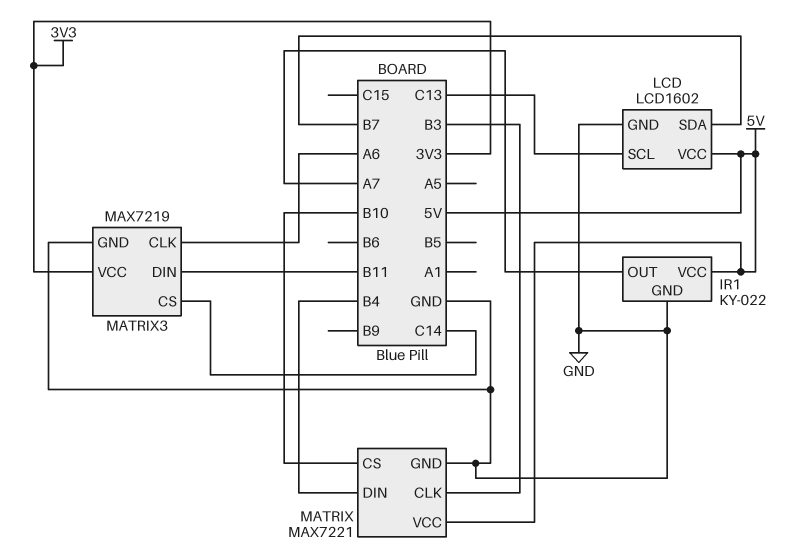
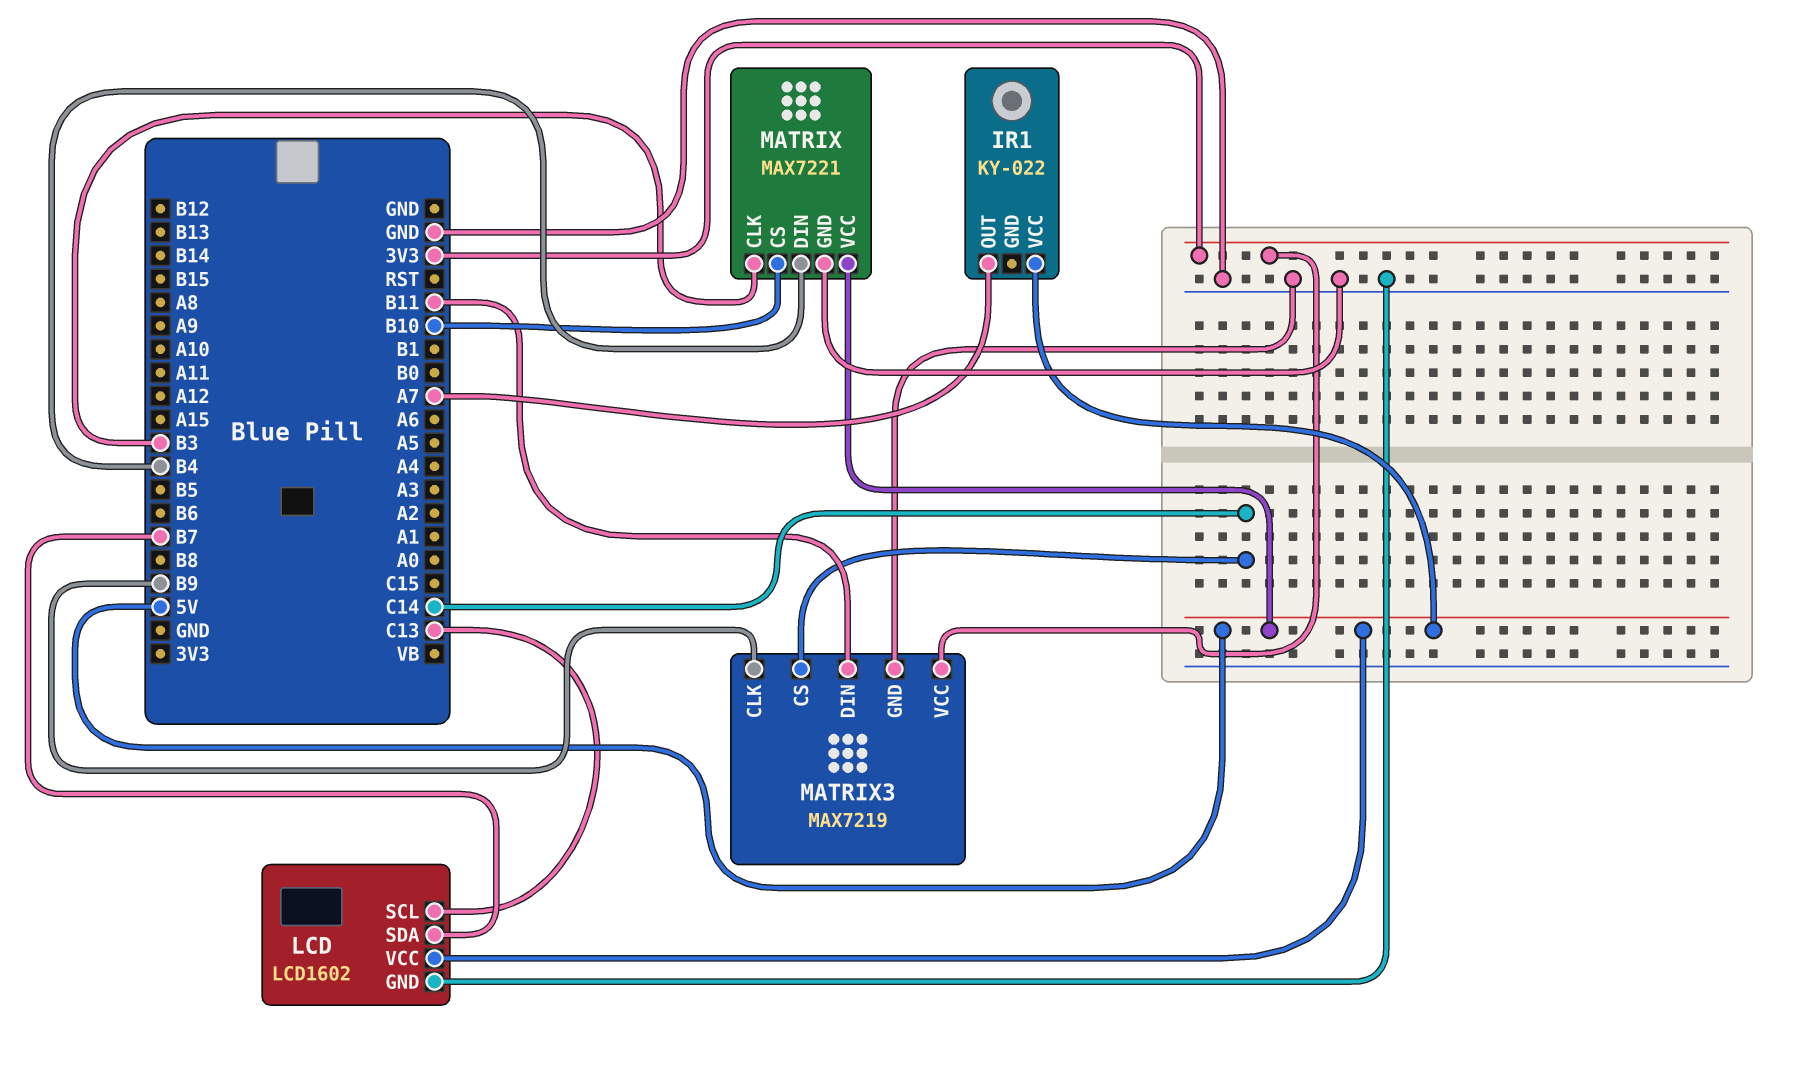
IR1 pin GND: GND -> none
MATRIX3 pin CLK: A6 -> B9

